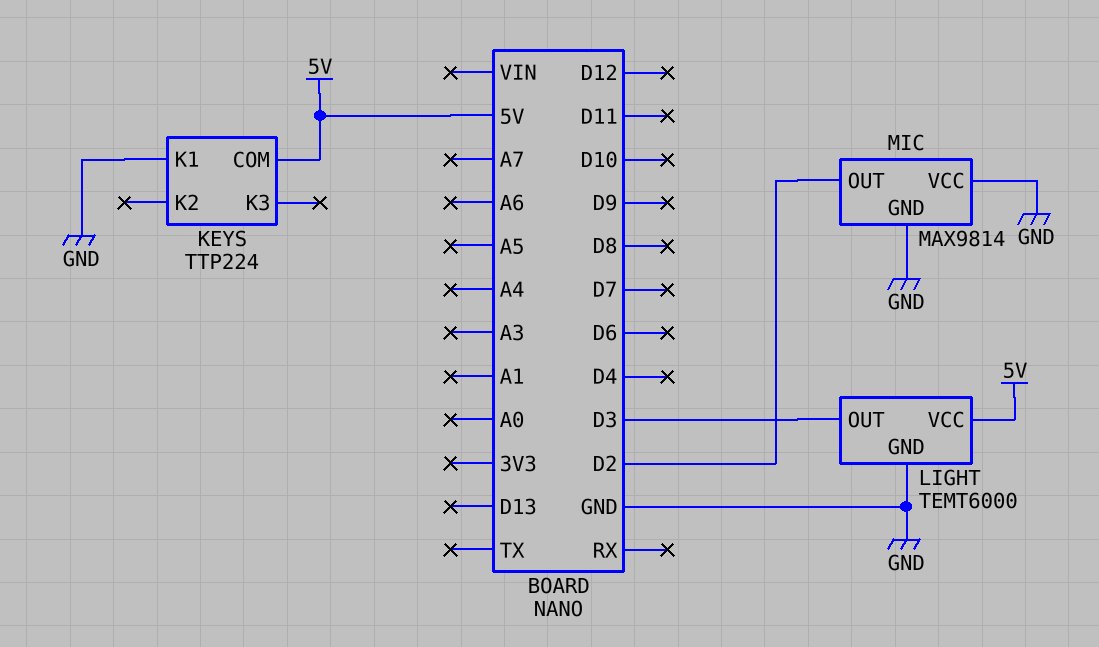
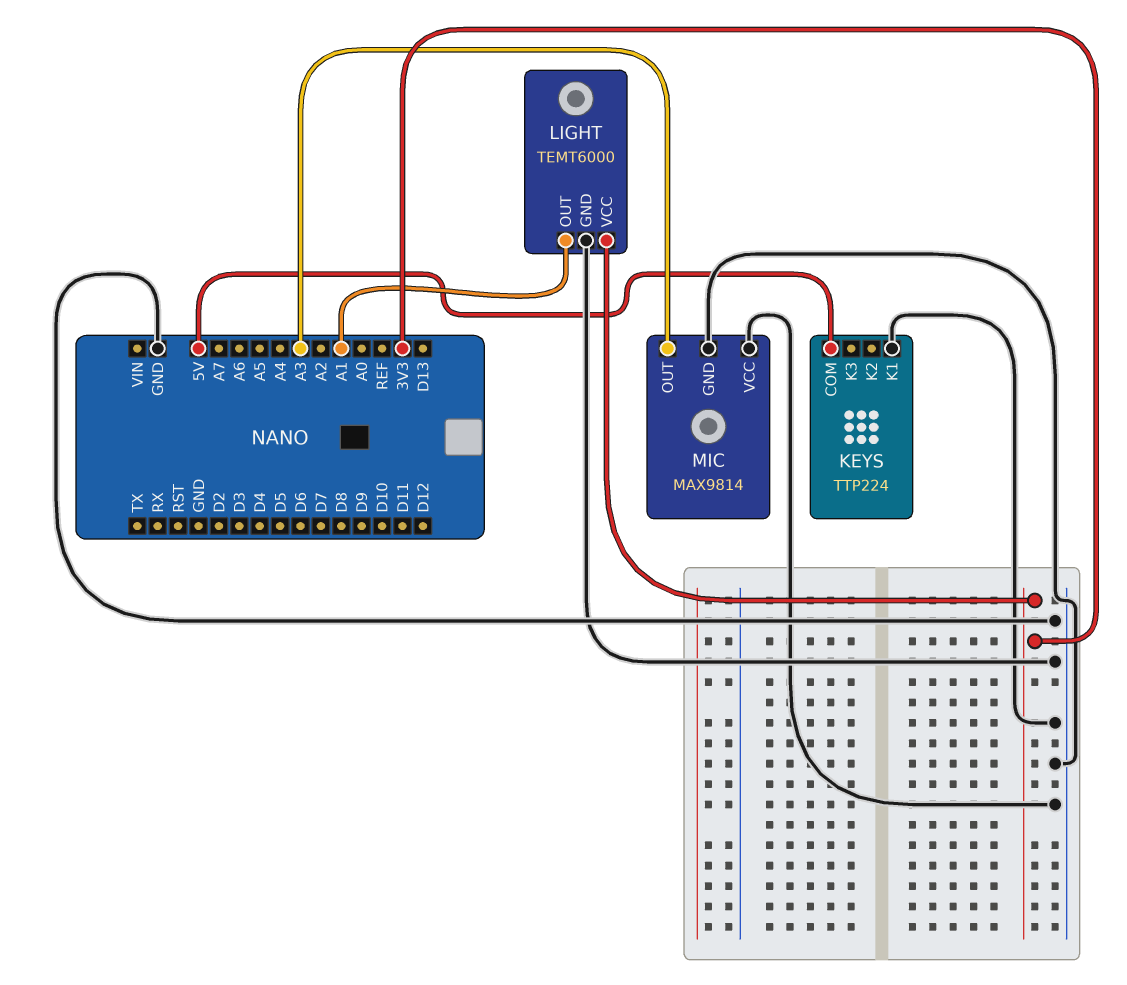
LIGHT pin OUT: D3 -> A1
LIGHT pin VCC: 5V -> 3V3
MIC pin OUT: D2 -> A3

